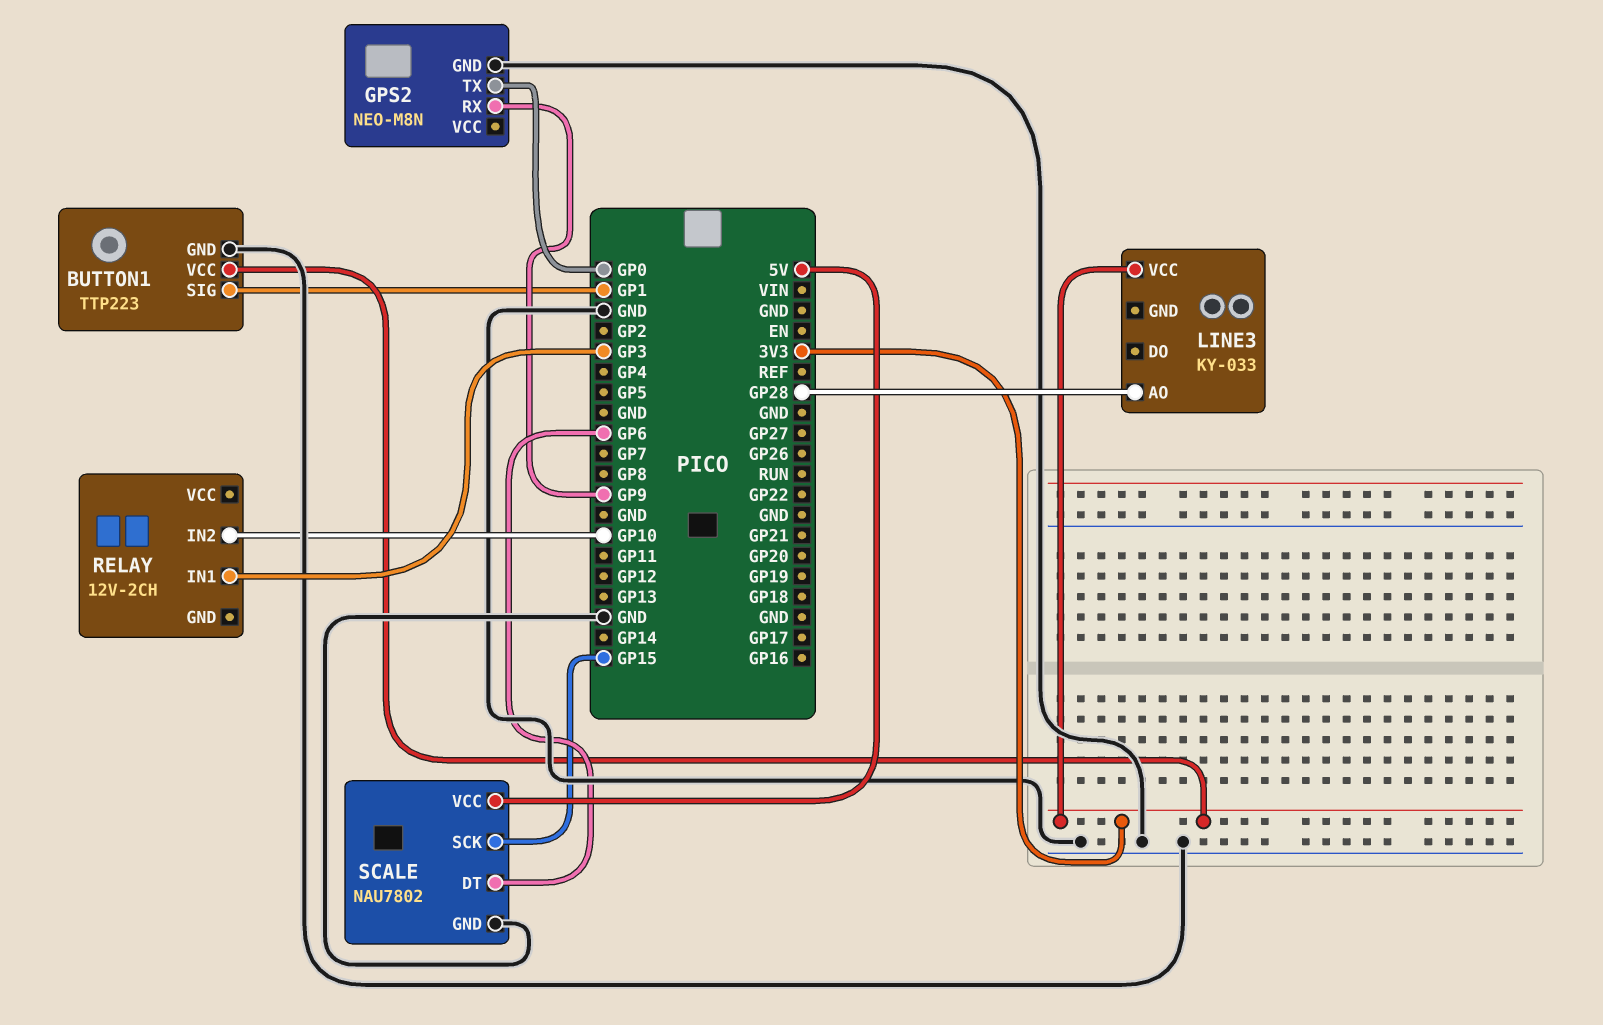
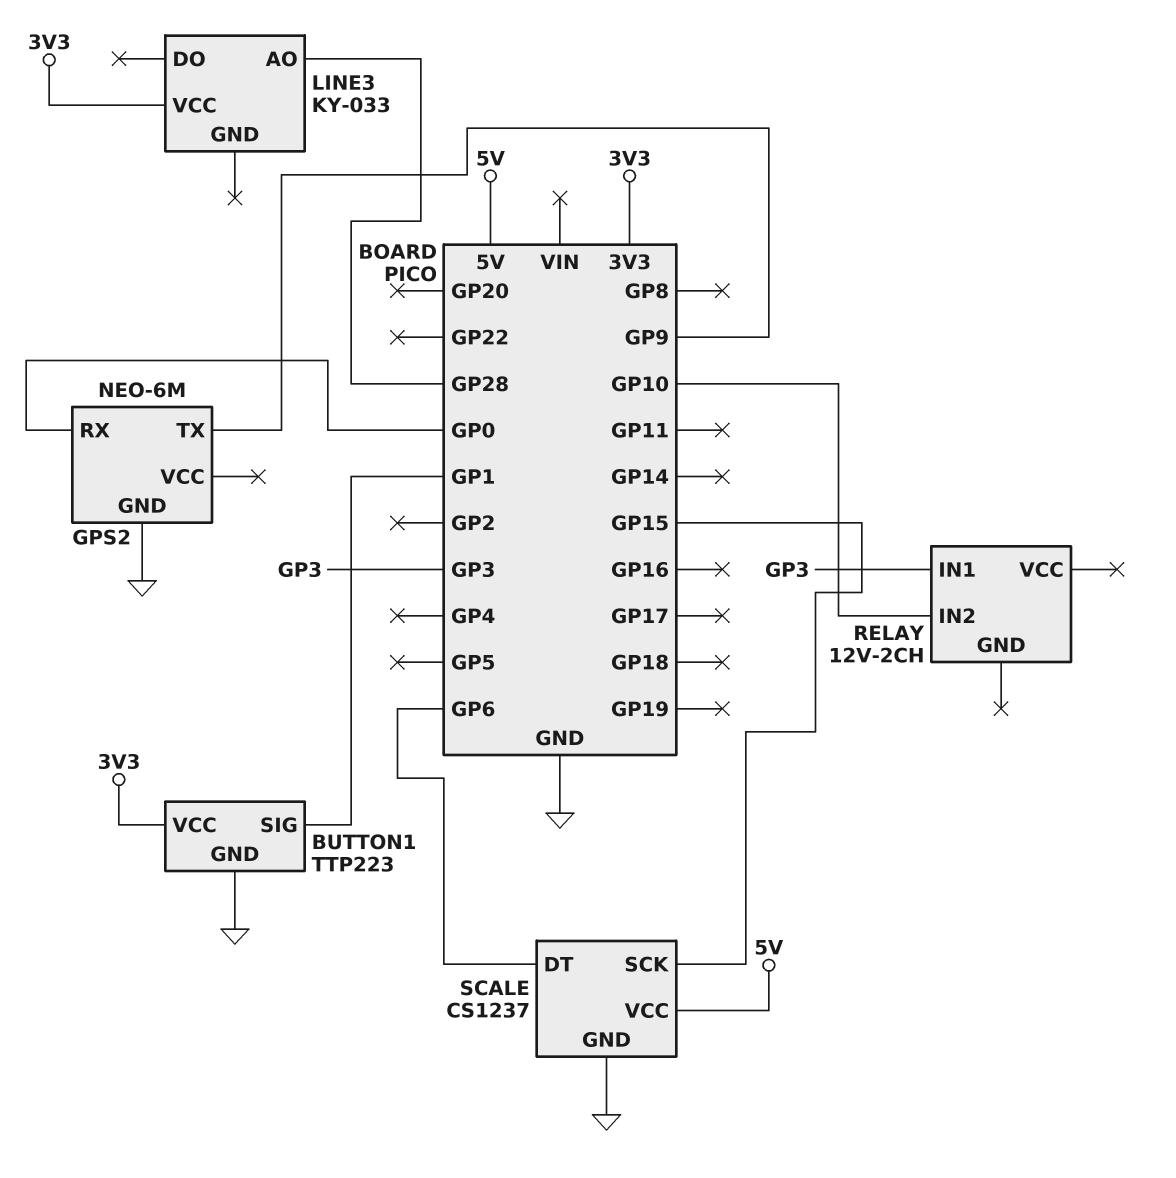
GPS2: NEO-M8N -> NEO-6M
GPS2 pin RX: GP9 -> GP0
GPS2 pin TX: GP0 -> GP9
SCALE: NAU7802 -> CS1237

